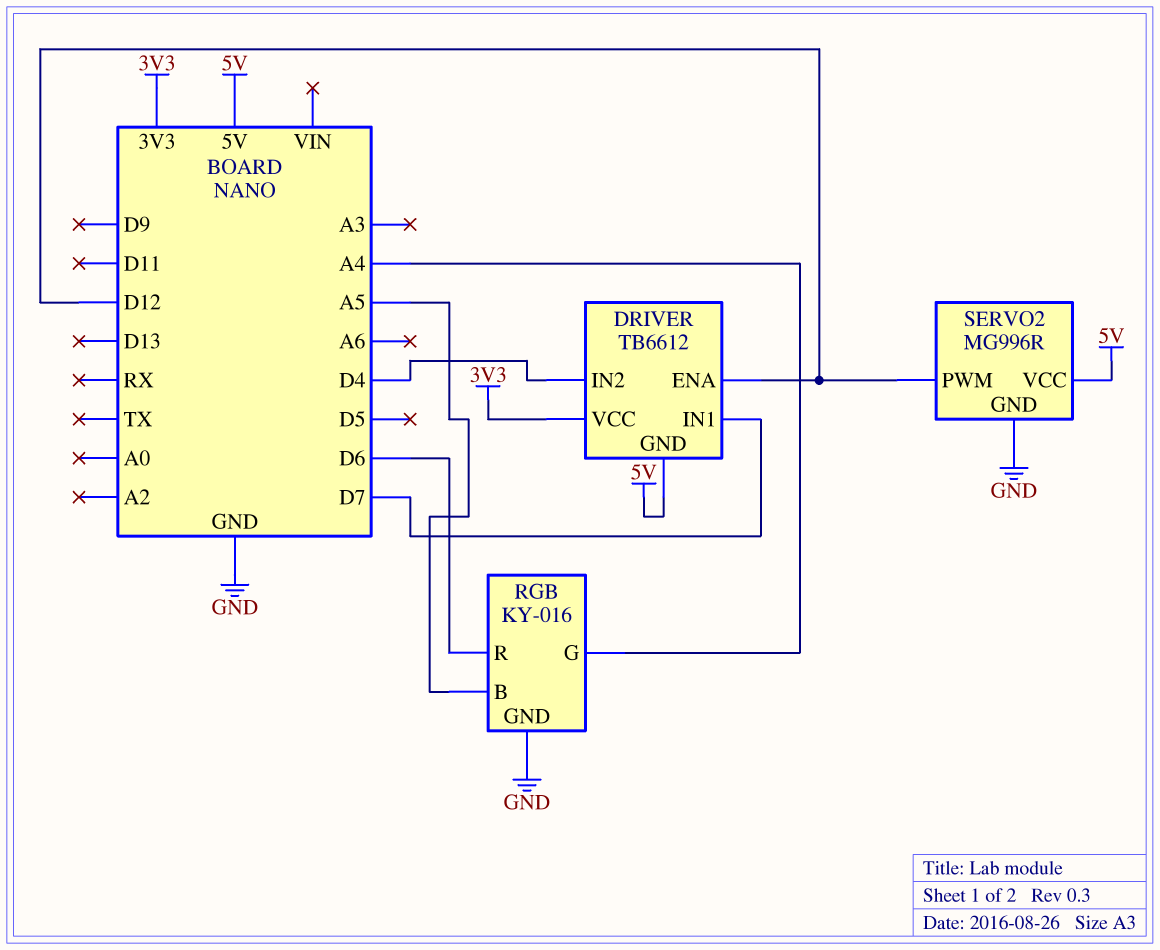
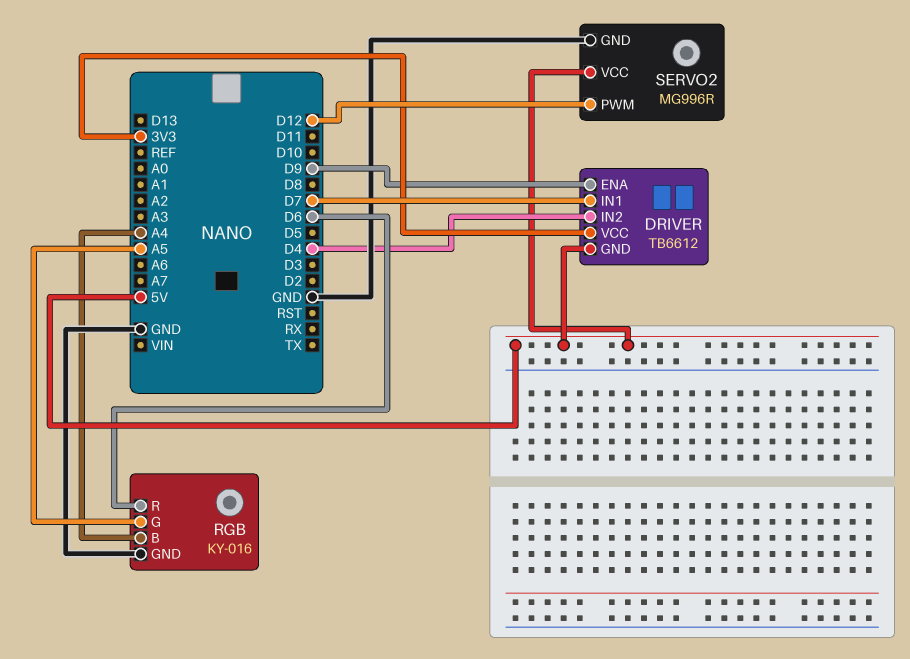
DRIVER pin ENA: D12 -> D9
RGB pin B: A5 -> A4
RGB pin G: A4 -> A5

